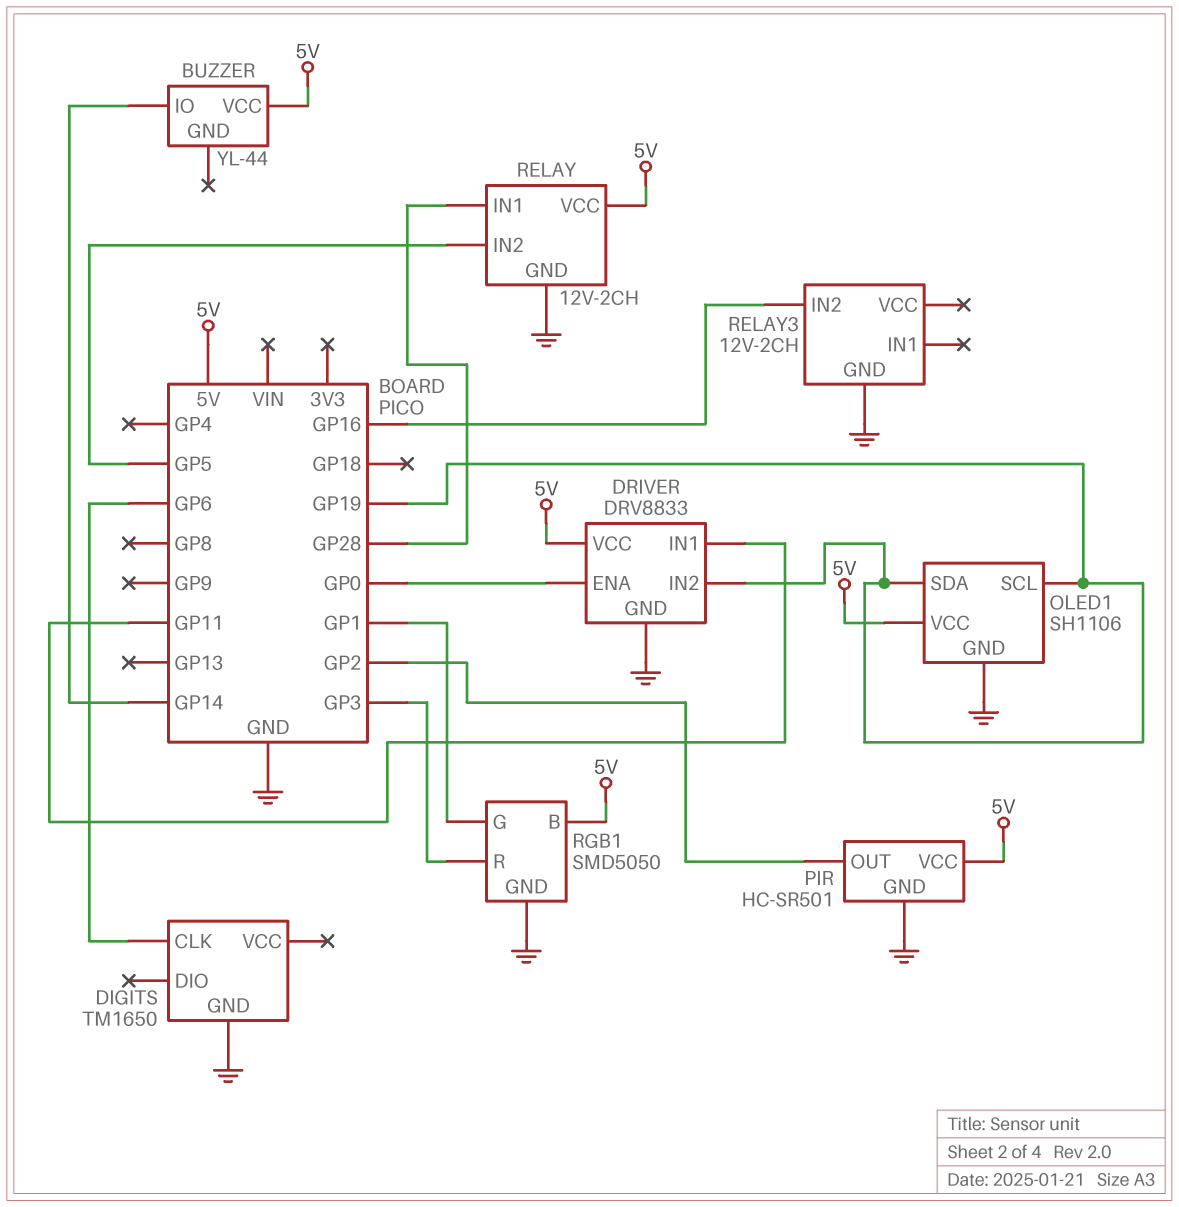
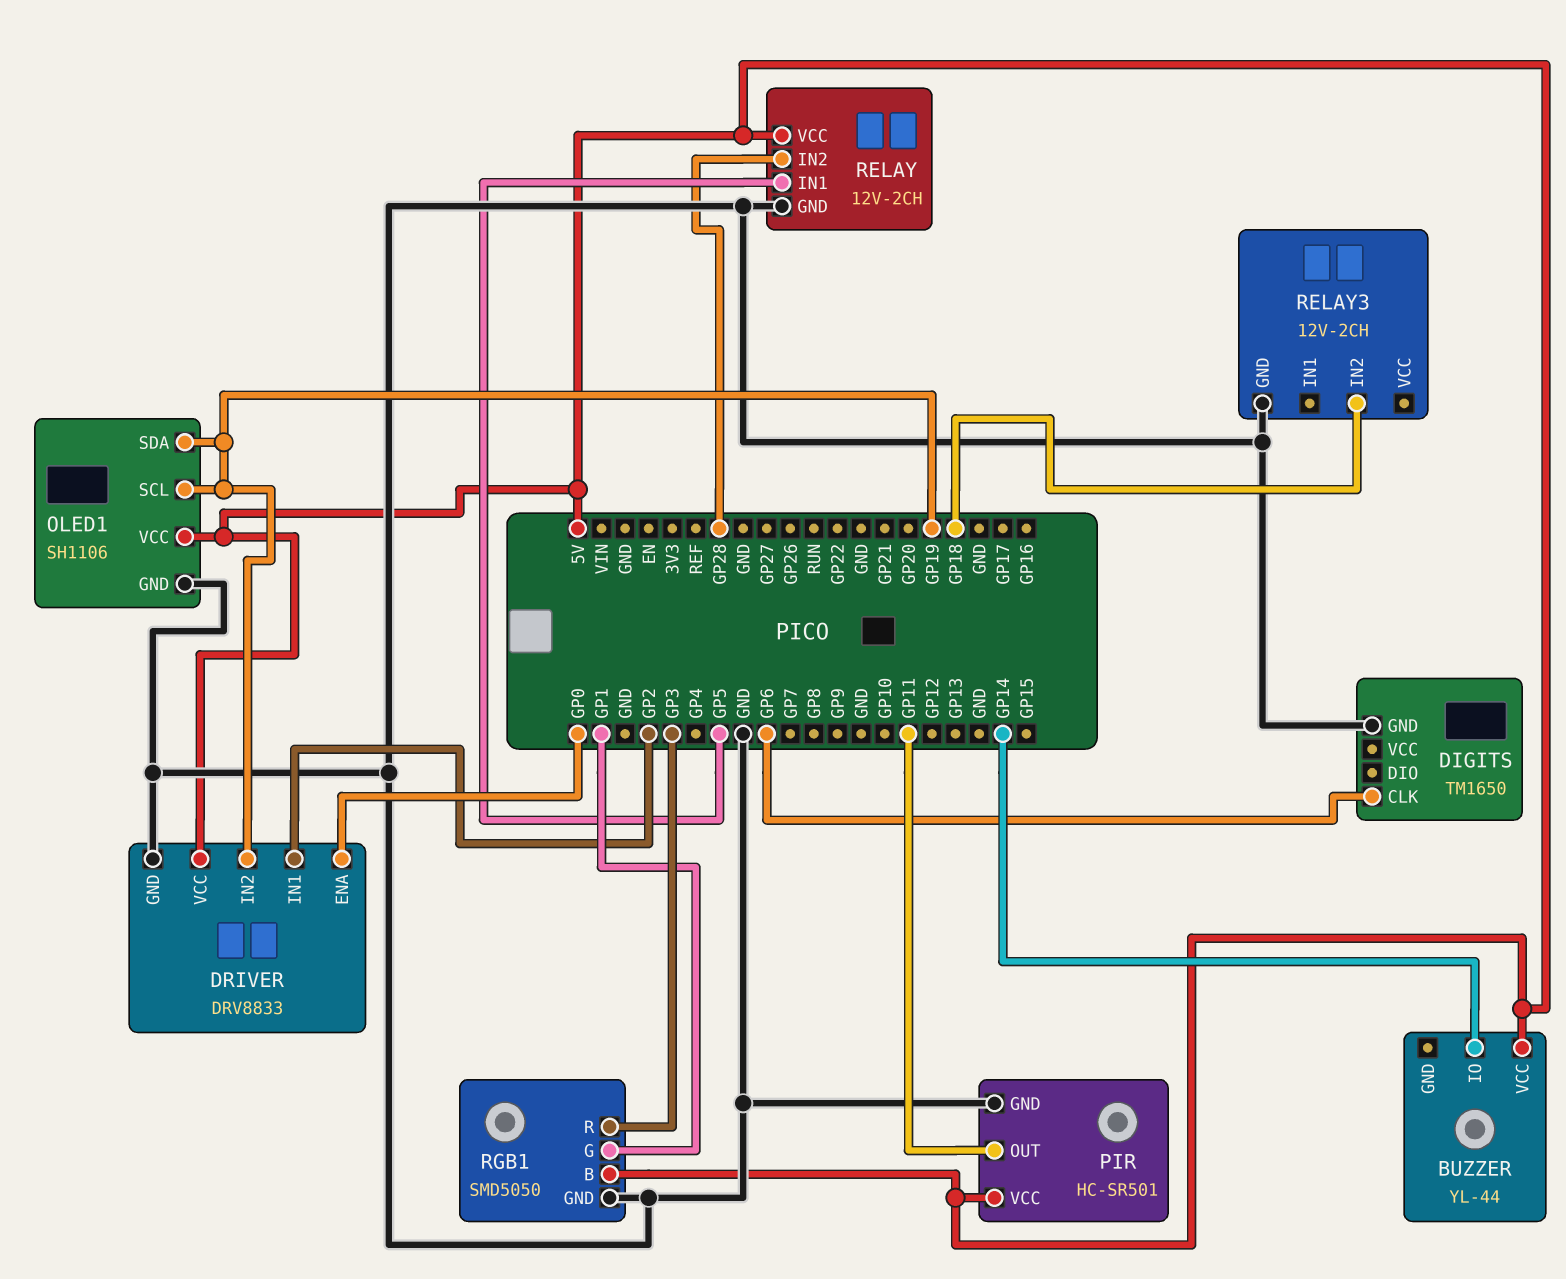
DRIVER pin IN1: GP11 -> GP2
PIR pin OUT: GP2 -> GP11
RELAY pin IN1: GP28 -> GP5
RELAY pin IN2: GP5 -> GP28
RELAY3 pin IN2: GP16 -> GP18

